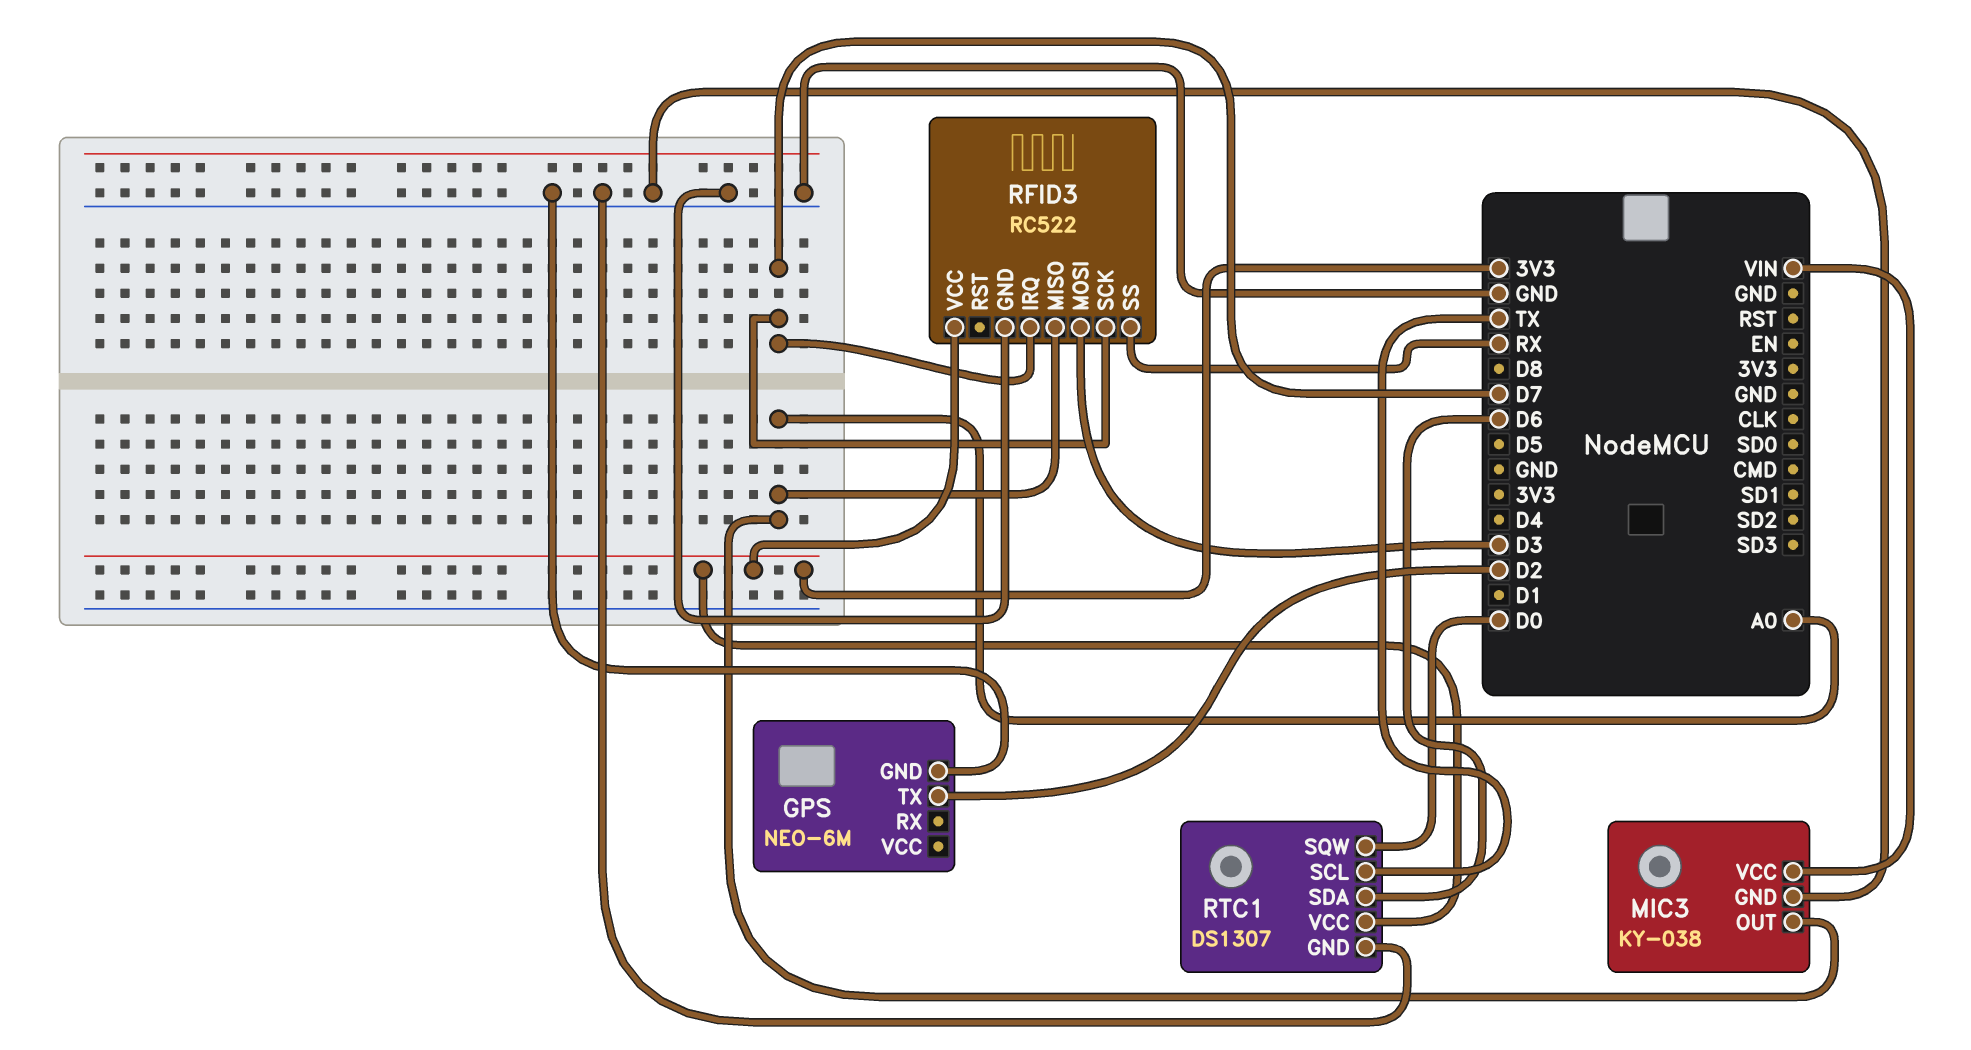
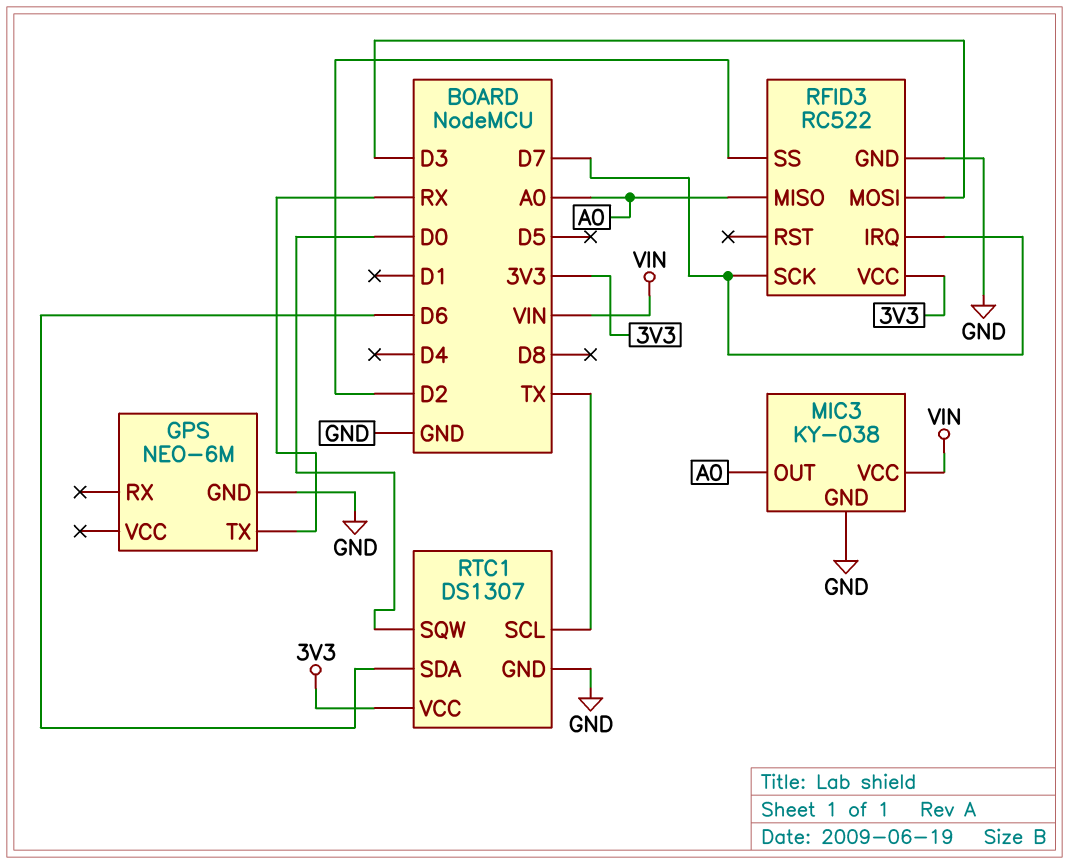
GPS pin TX: D2 -> RX
RFID3 pin SS: RX -> D2

